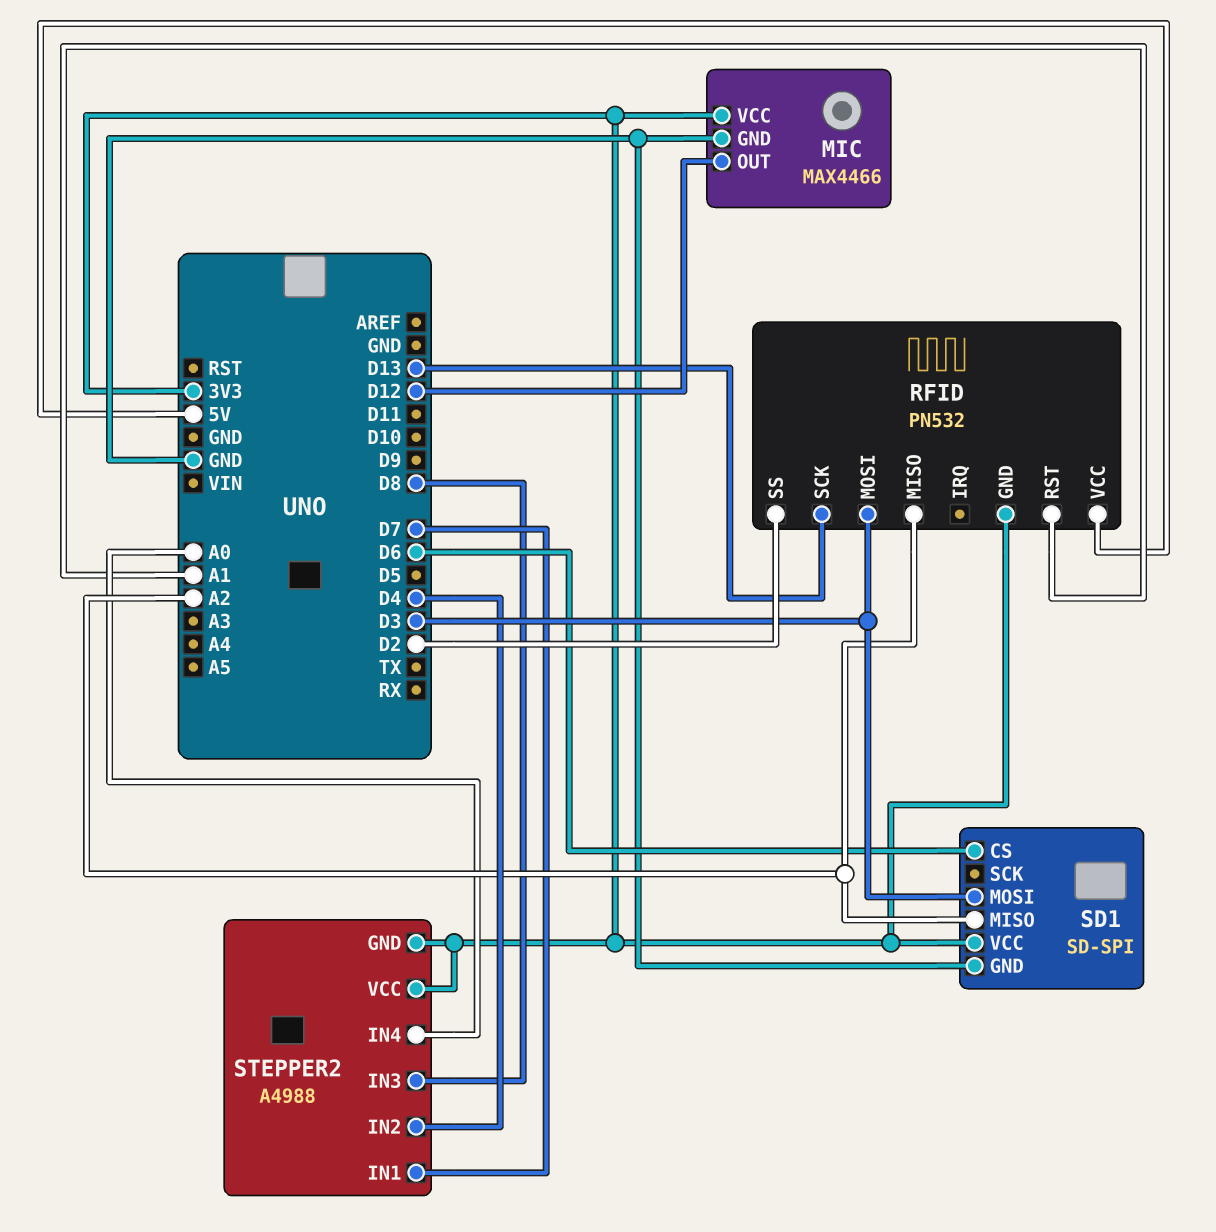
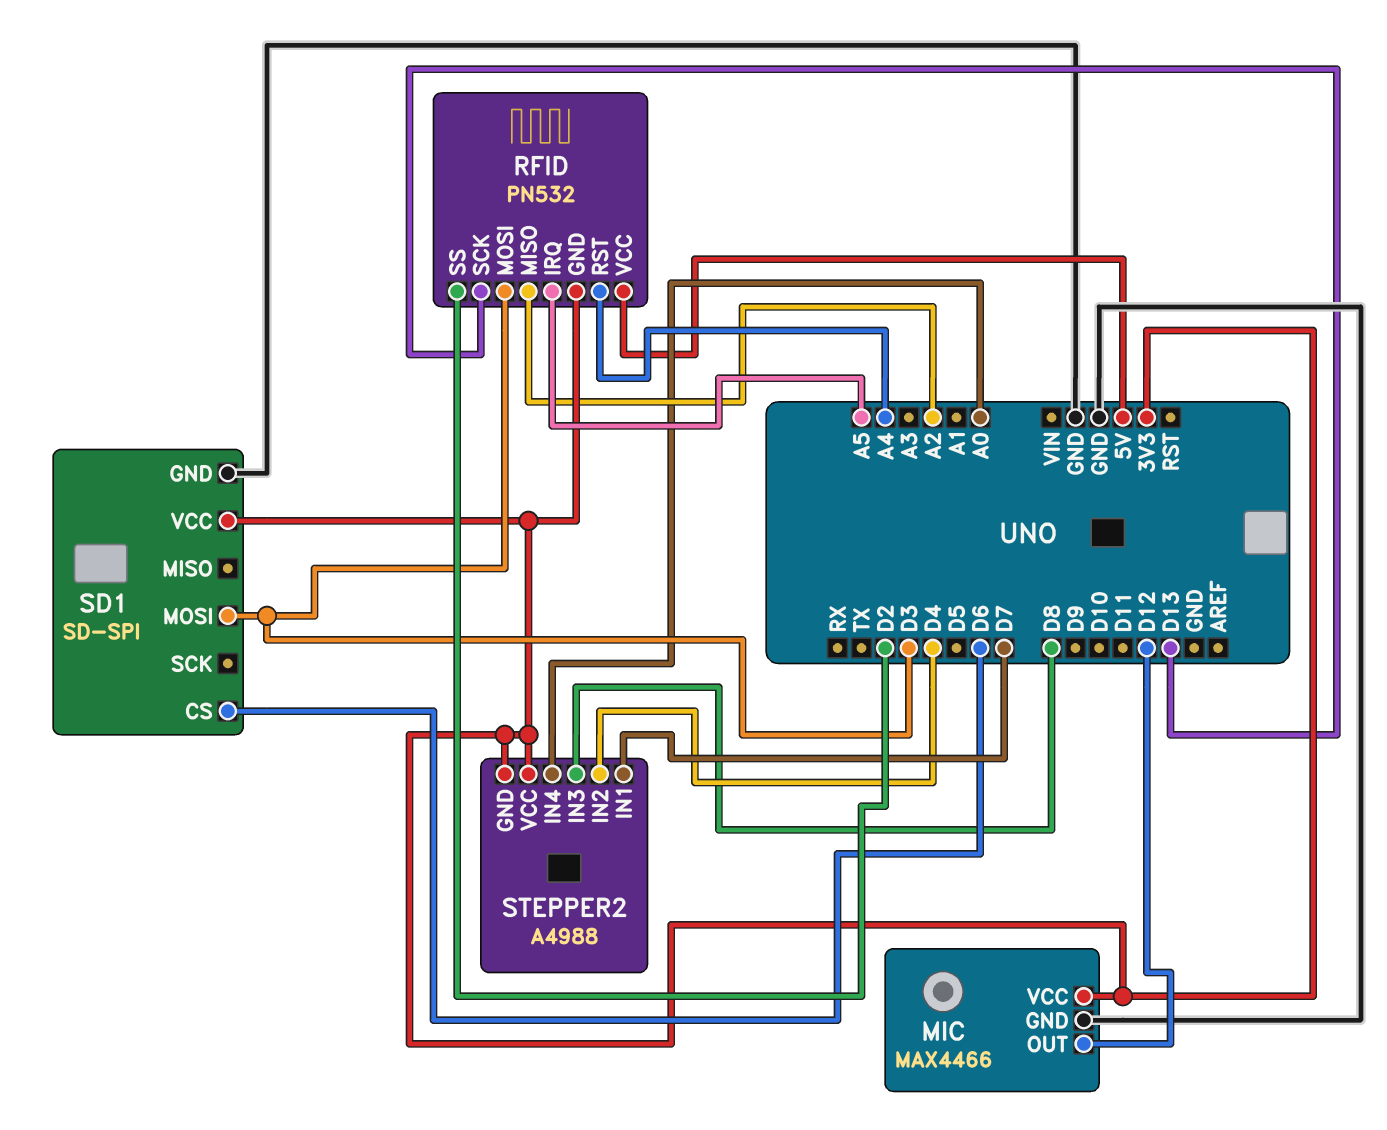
RFID pin IRQ: none -> A5
RFID pin RST: A1 -> A4
SD1 pin MISO: A2 -> none

